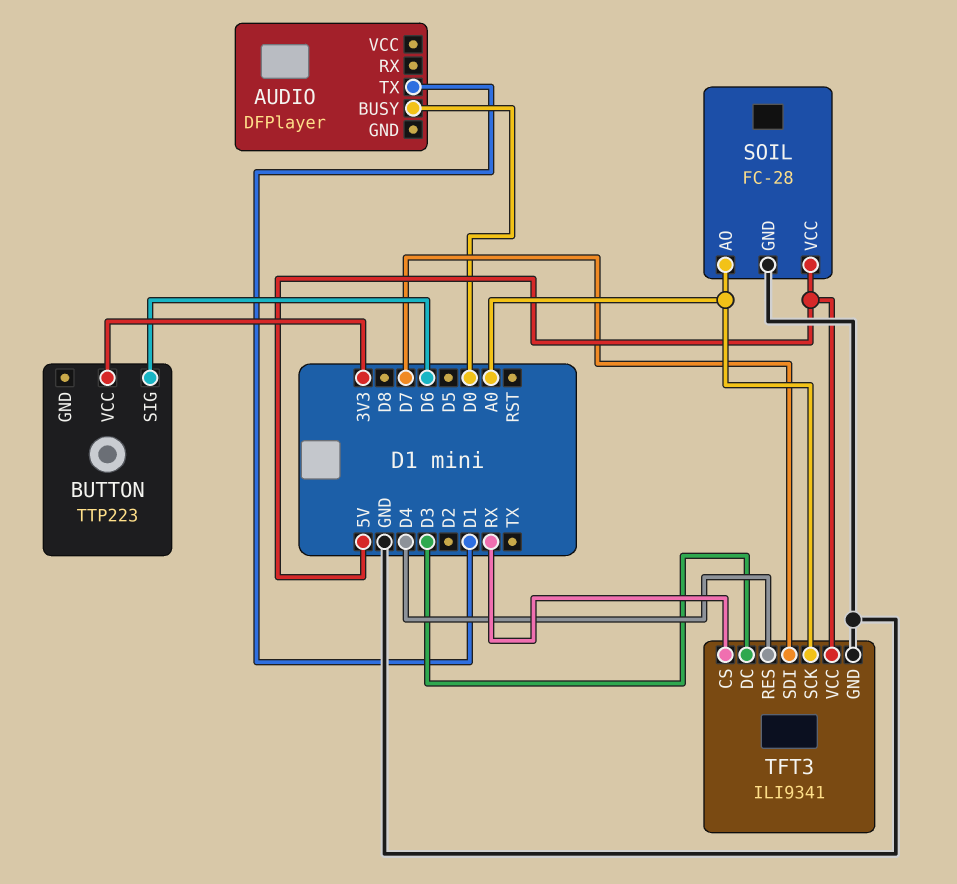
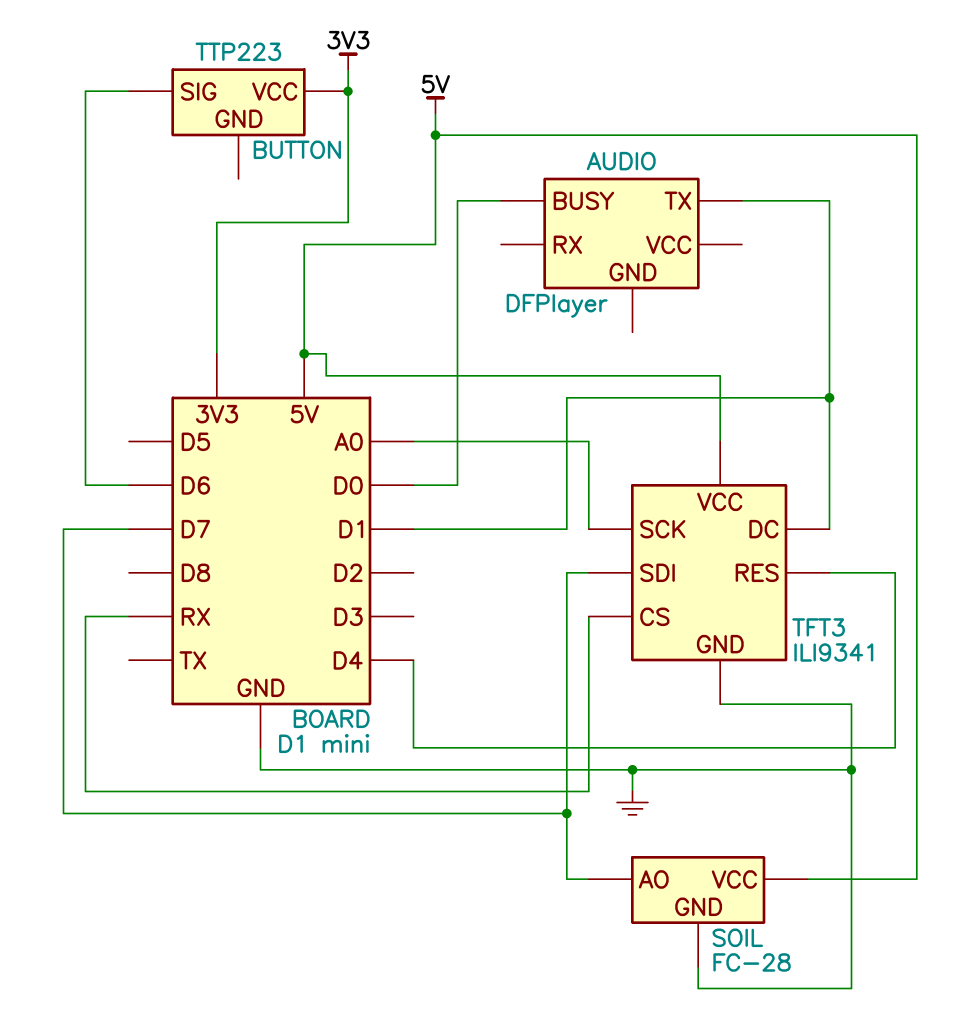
SOIL pin AO: A0 -> D7
TFT3 pin DC: D3 -> D1

